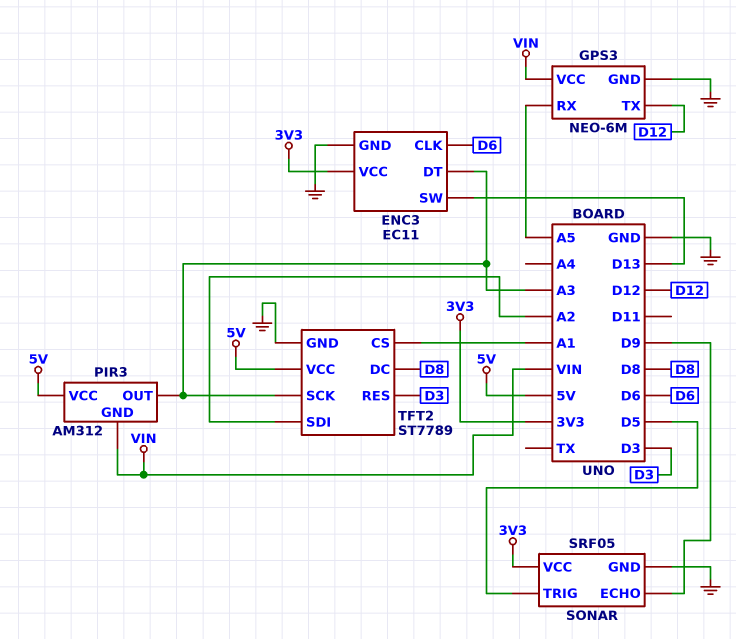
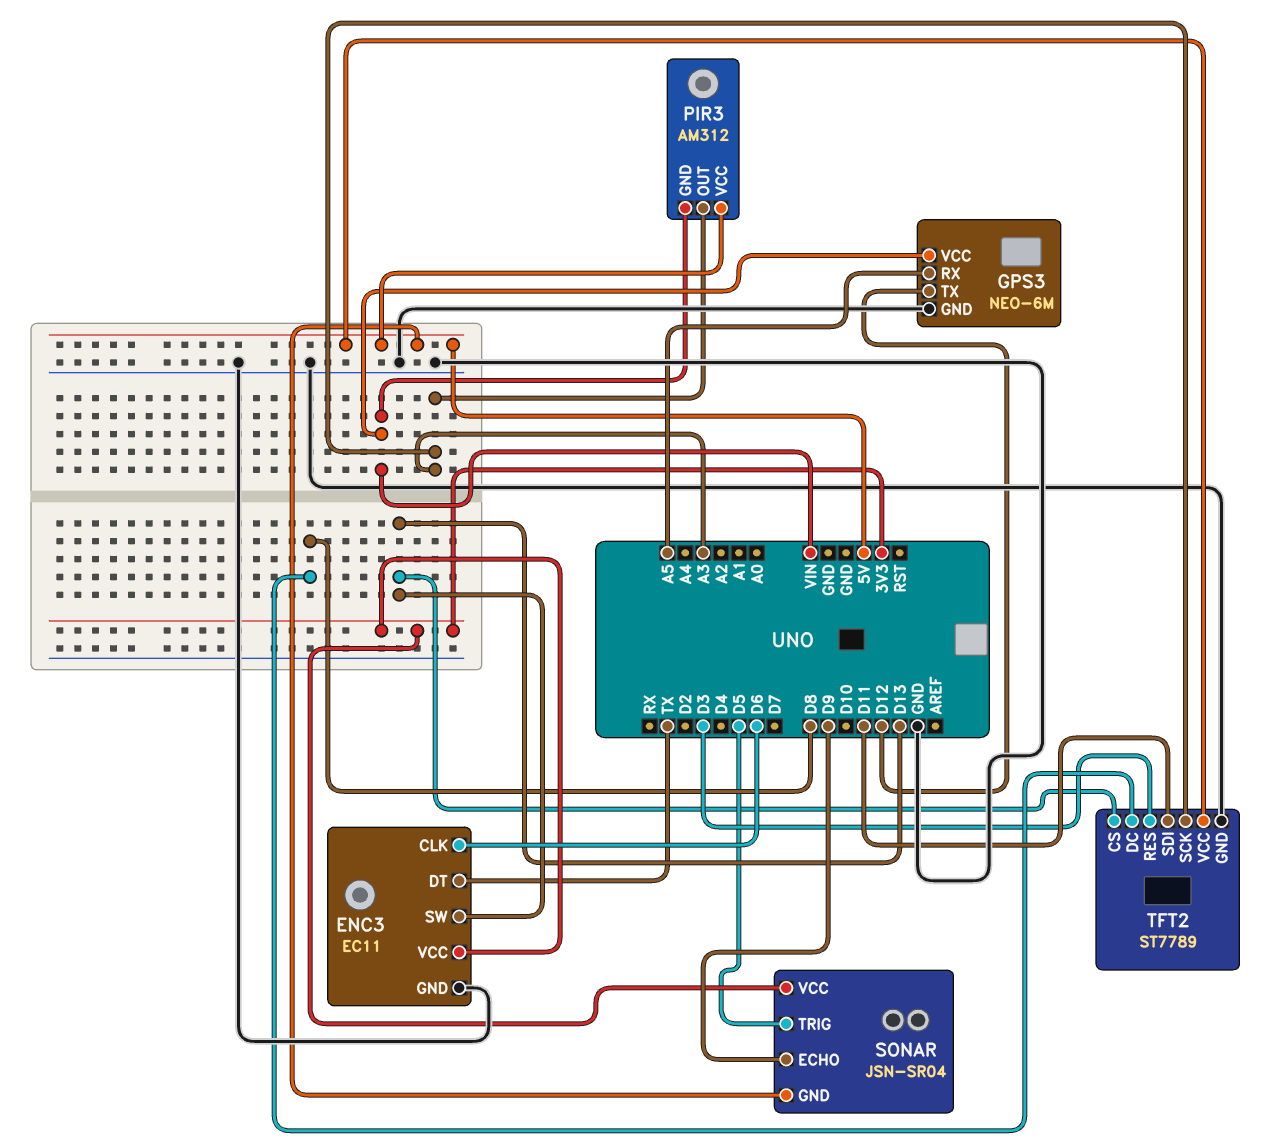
ENC3 pin DT: A3 -> TX
SONAR: SRF05 -> JSN-SR04
SONAR pin GND: GND -> 5V
TFT2 pin CS: A1 -> D13
TFT2 pin SDI: A2 -> D11

